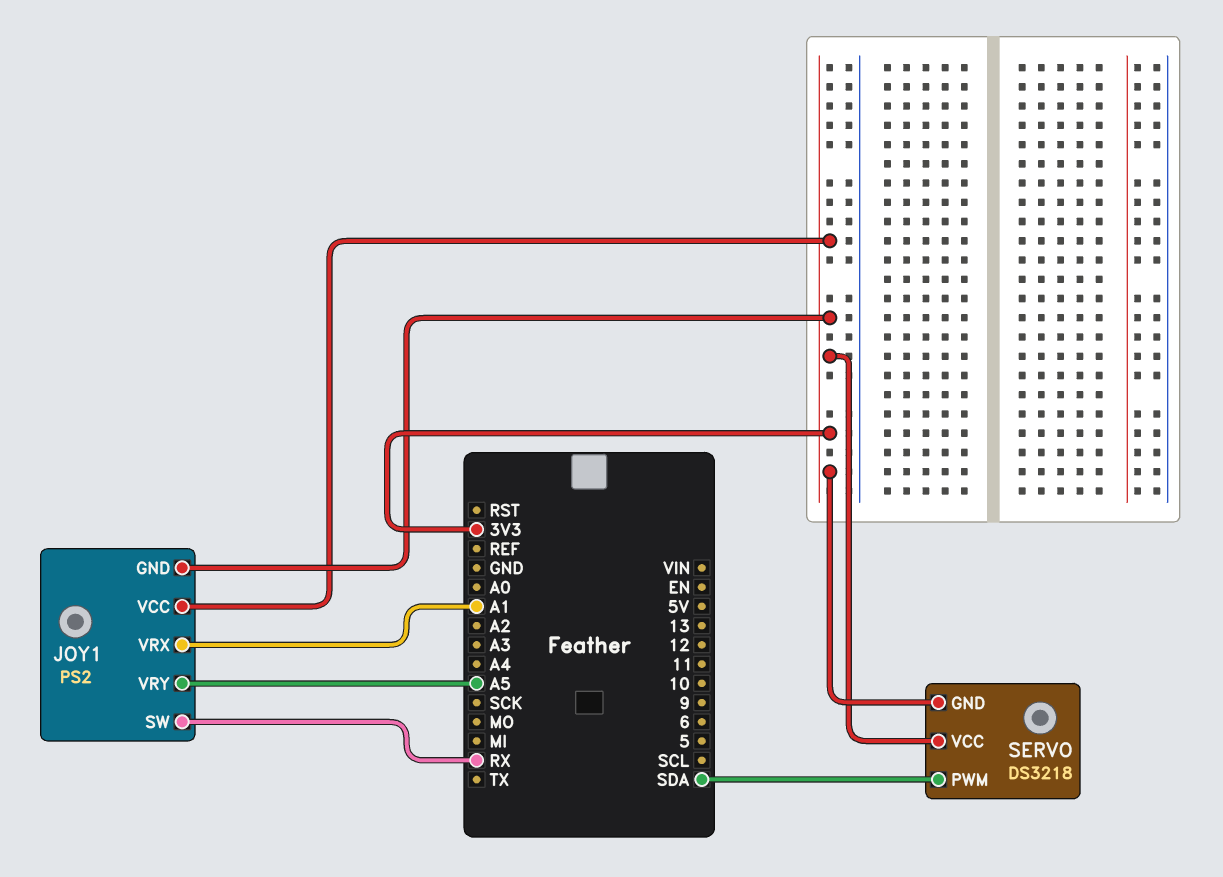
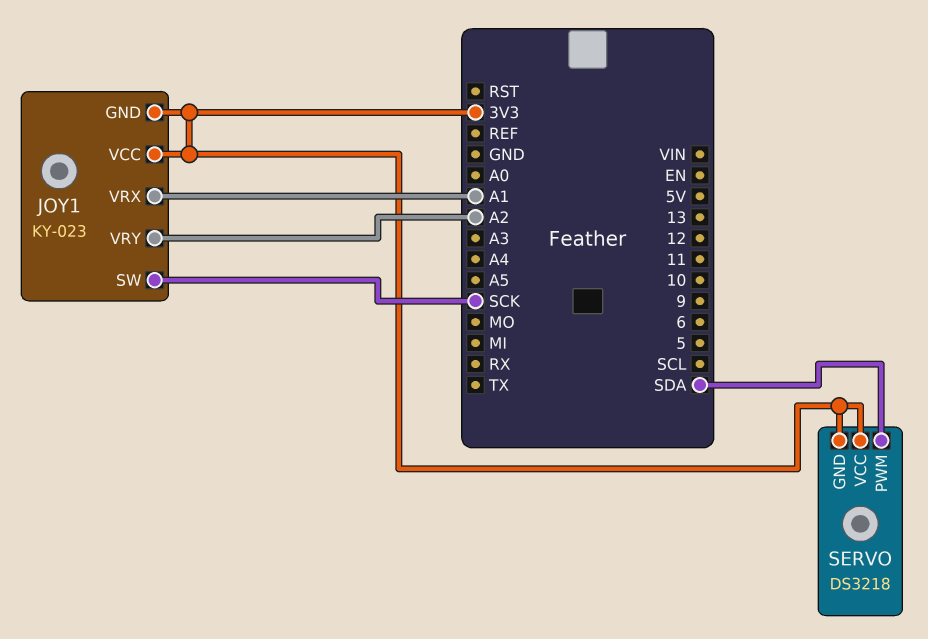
JOY1: PS2 -> KY-023
JOY1 pin SW: RX -> SCK
JOY1 pin VRY: A5 -> A2

